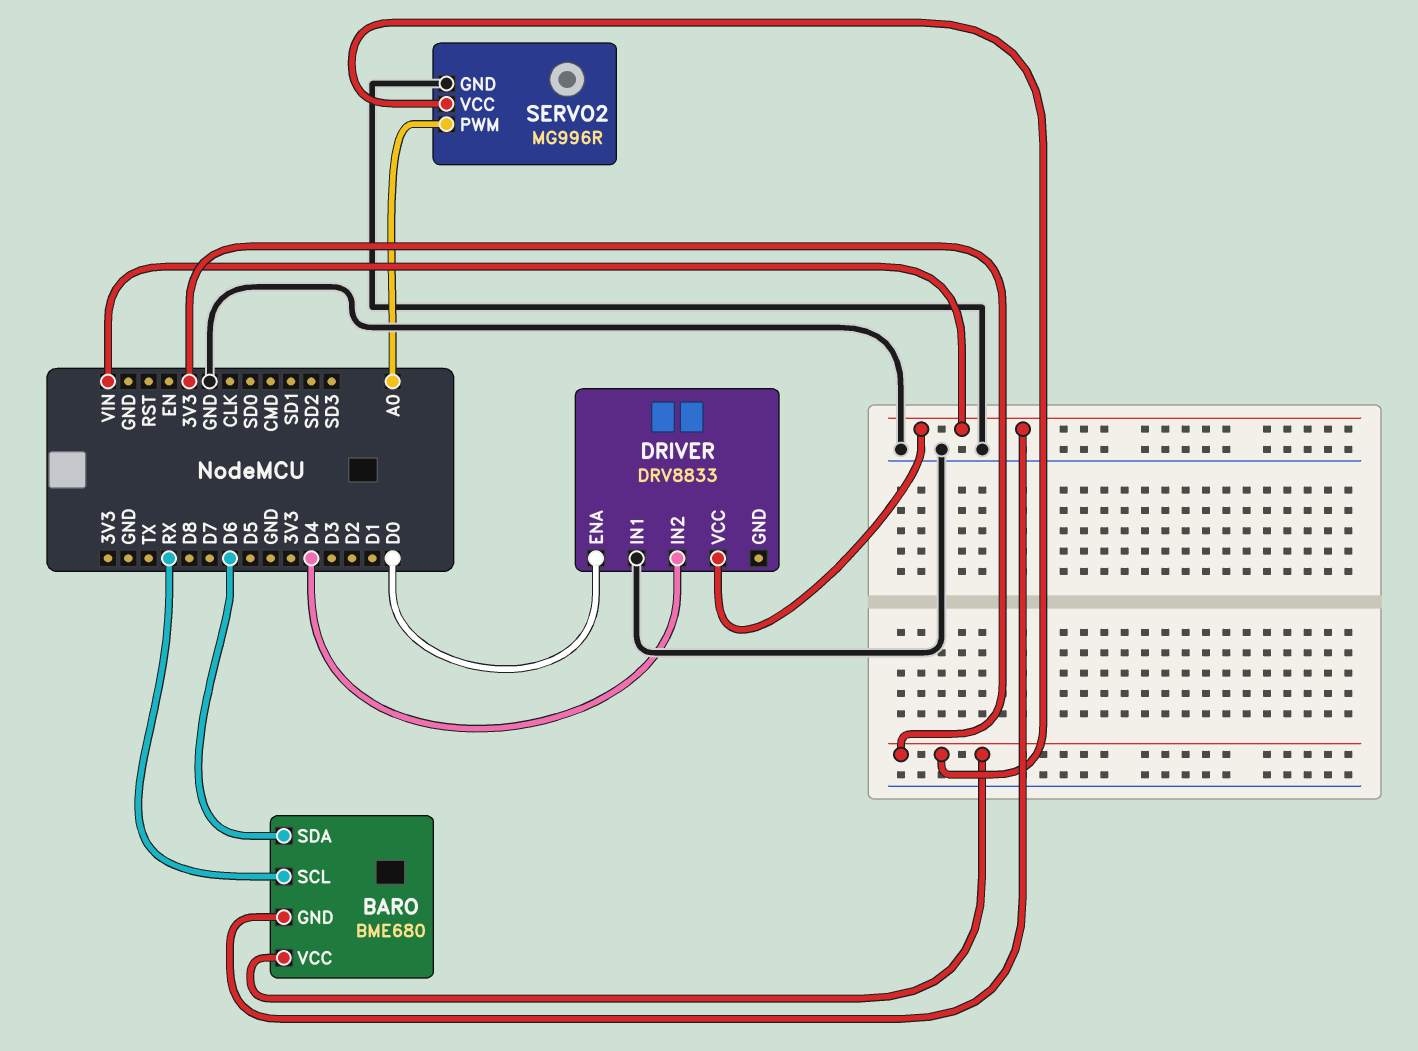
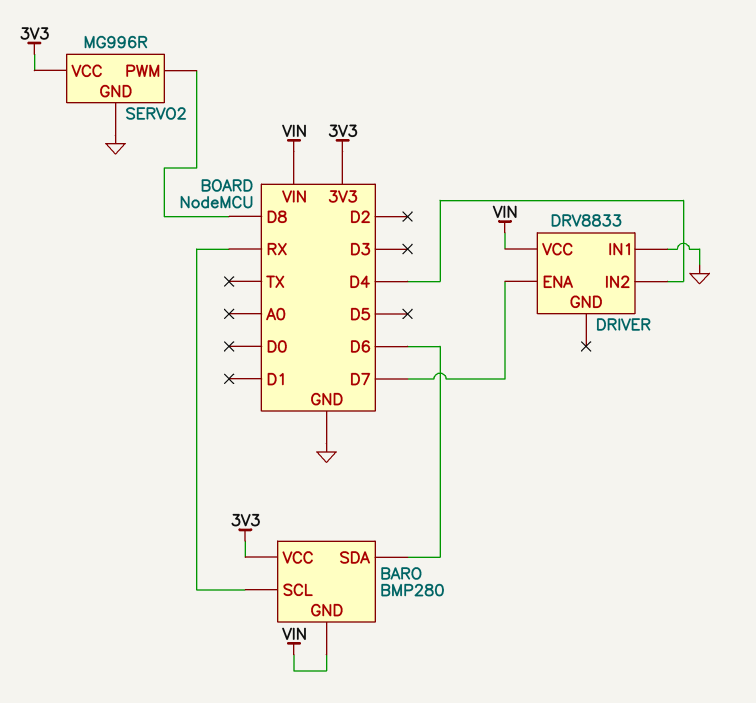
BARO: BME680 -> BMP280
DRIVER pin ENA: D0 -> D7
SERVO2 pin PWM: A0 -> D8

